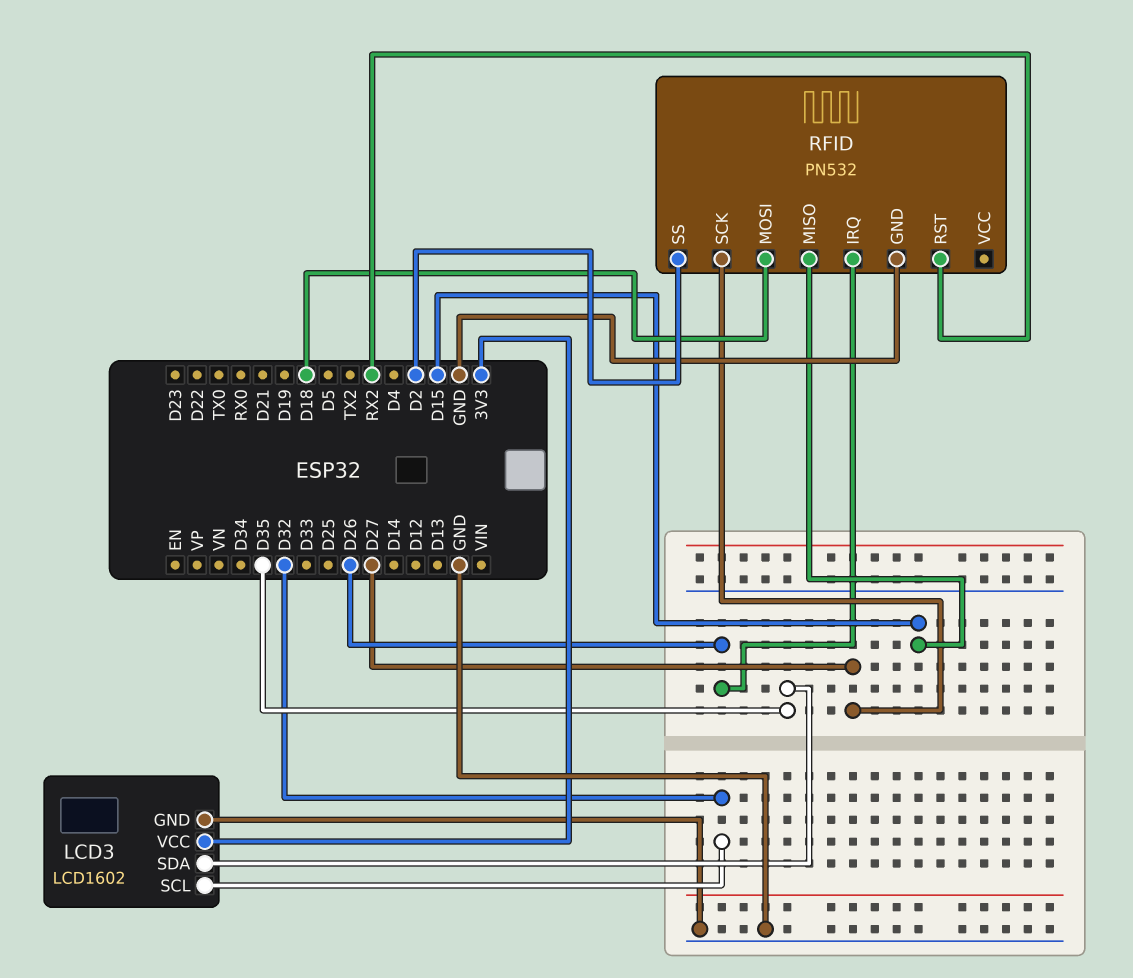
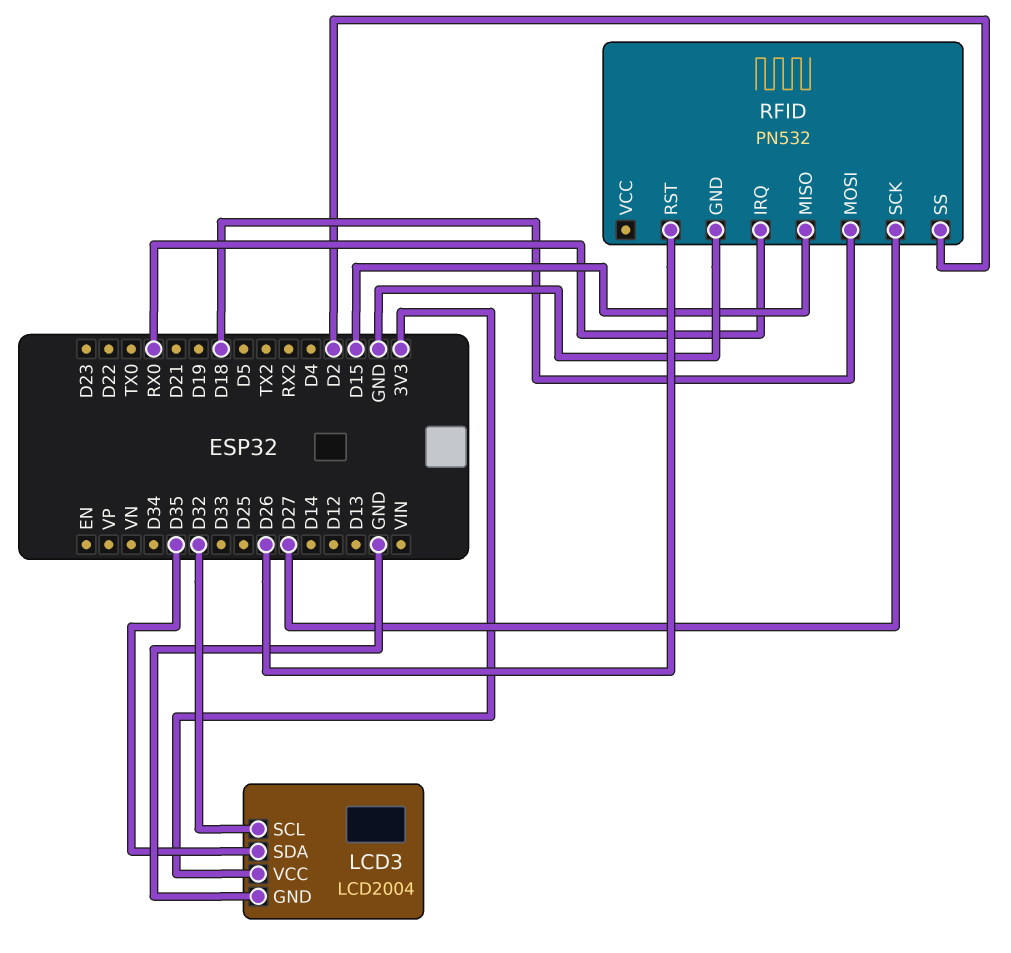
LCD3: LCD1602 -> LCD2004
RFID pin IRQ: D26 -> RX0
RFID pin RST: RX2 -> D26

